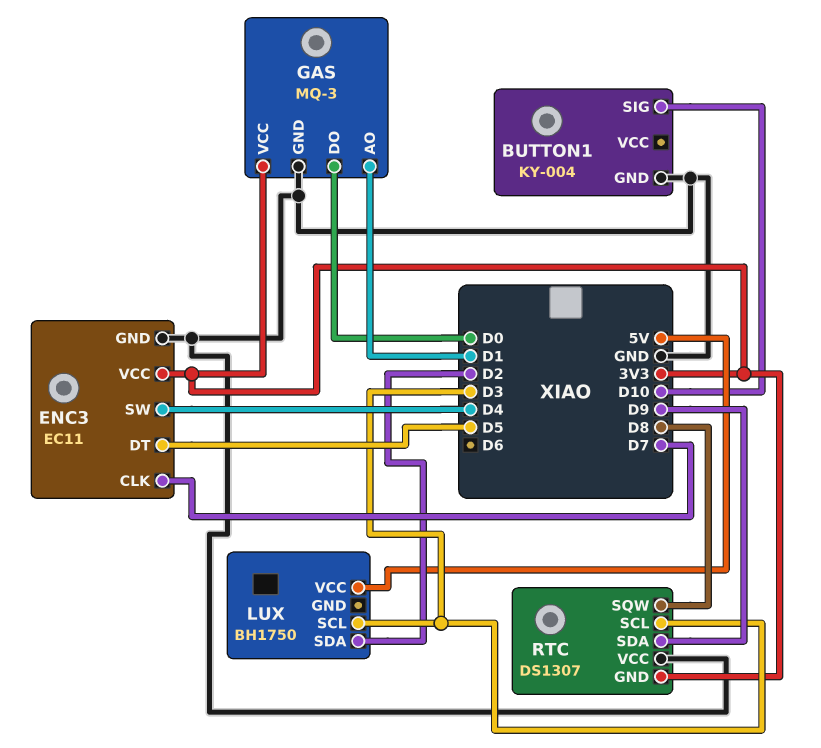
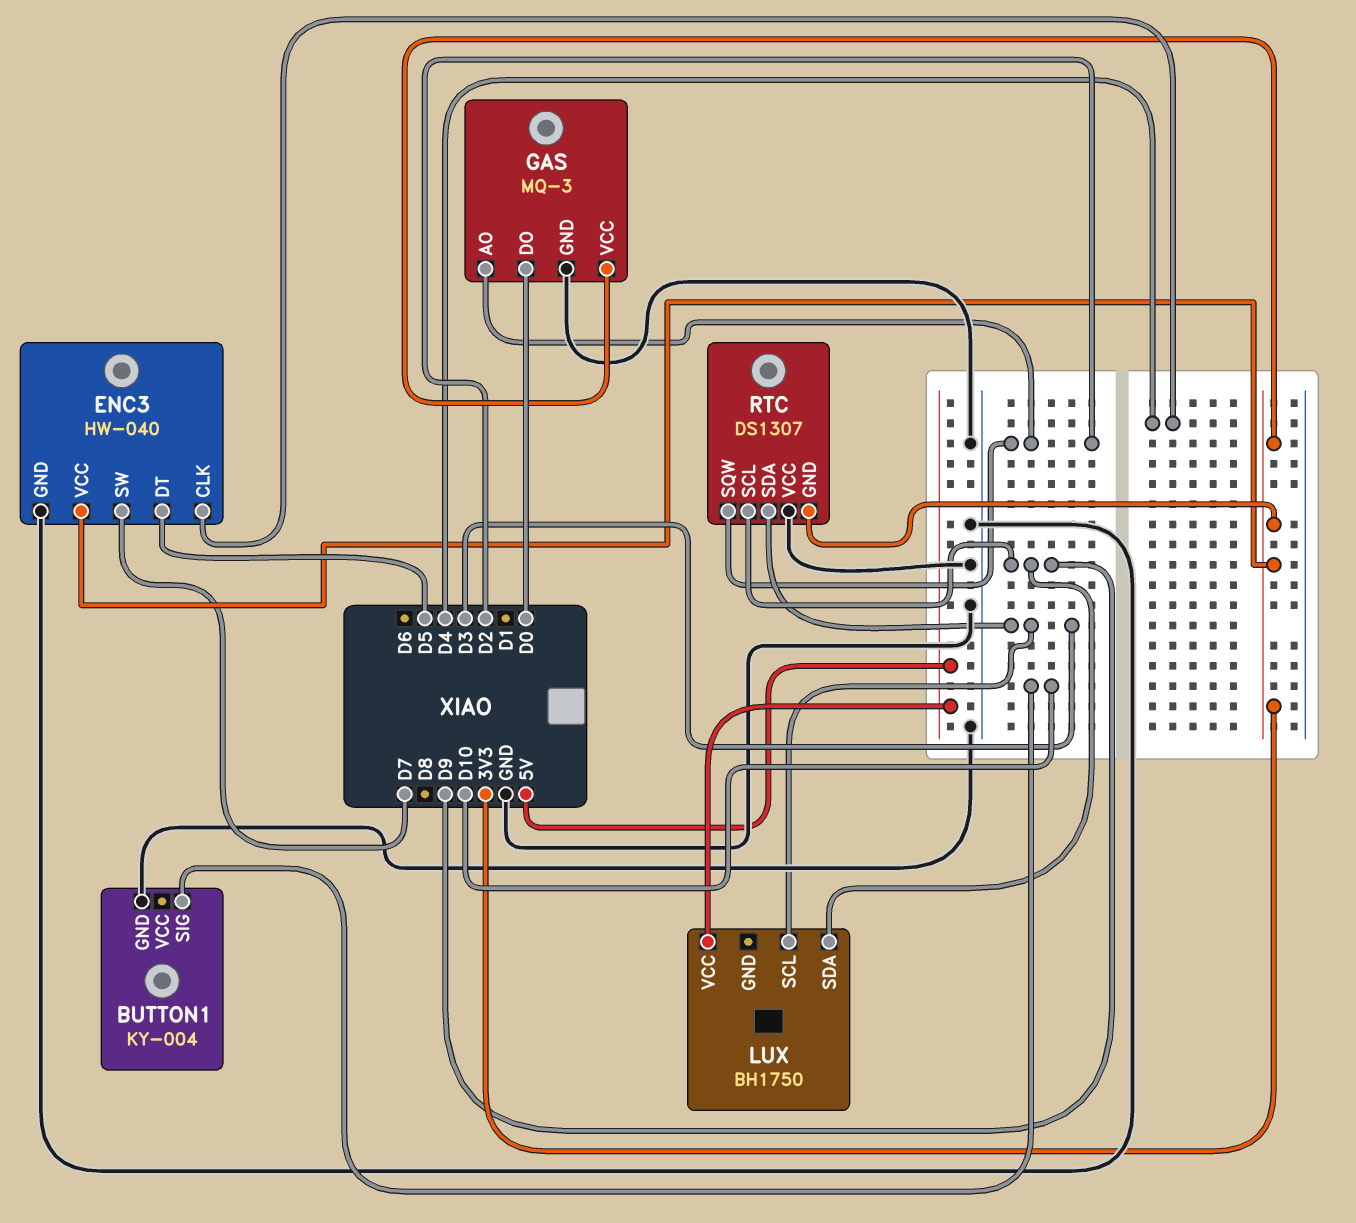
ENC3: EC11 -> HW-040
ENC3 pin CLK: D7 -> D4
ENC3 pin SW: D4 -> D7
GAS pin AO: D1 -> D2
LUX pin SDA: D2 -> D9
RTC pin SCL: D3 -> D9
RTC pin SDA: D9 -> D3
RTC pin SQW: D8 -> D2

